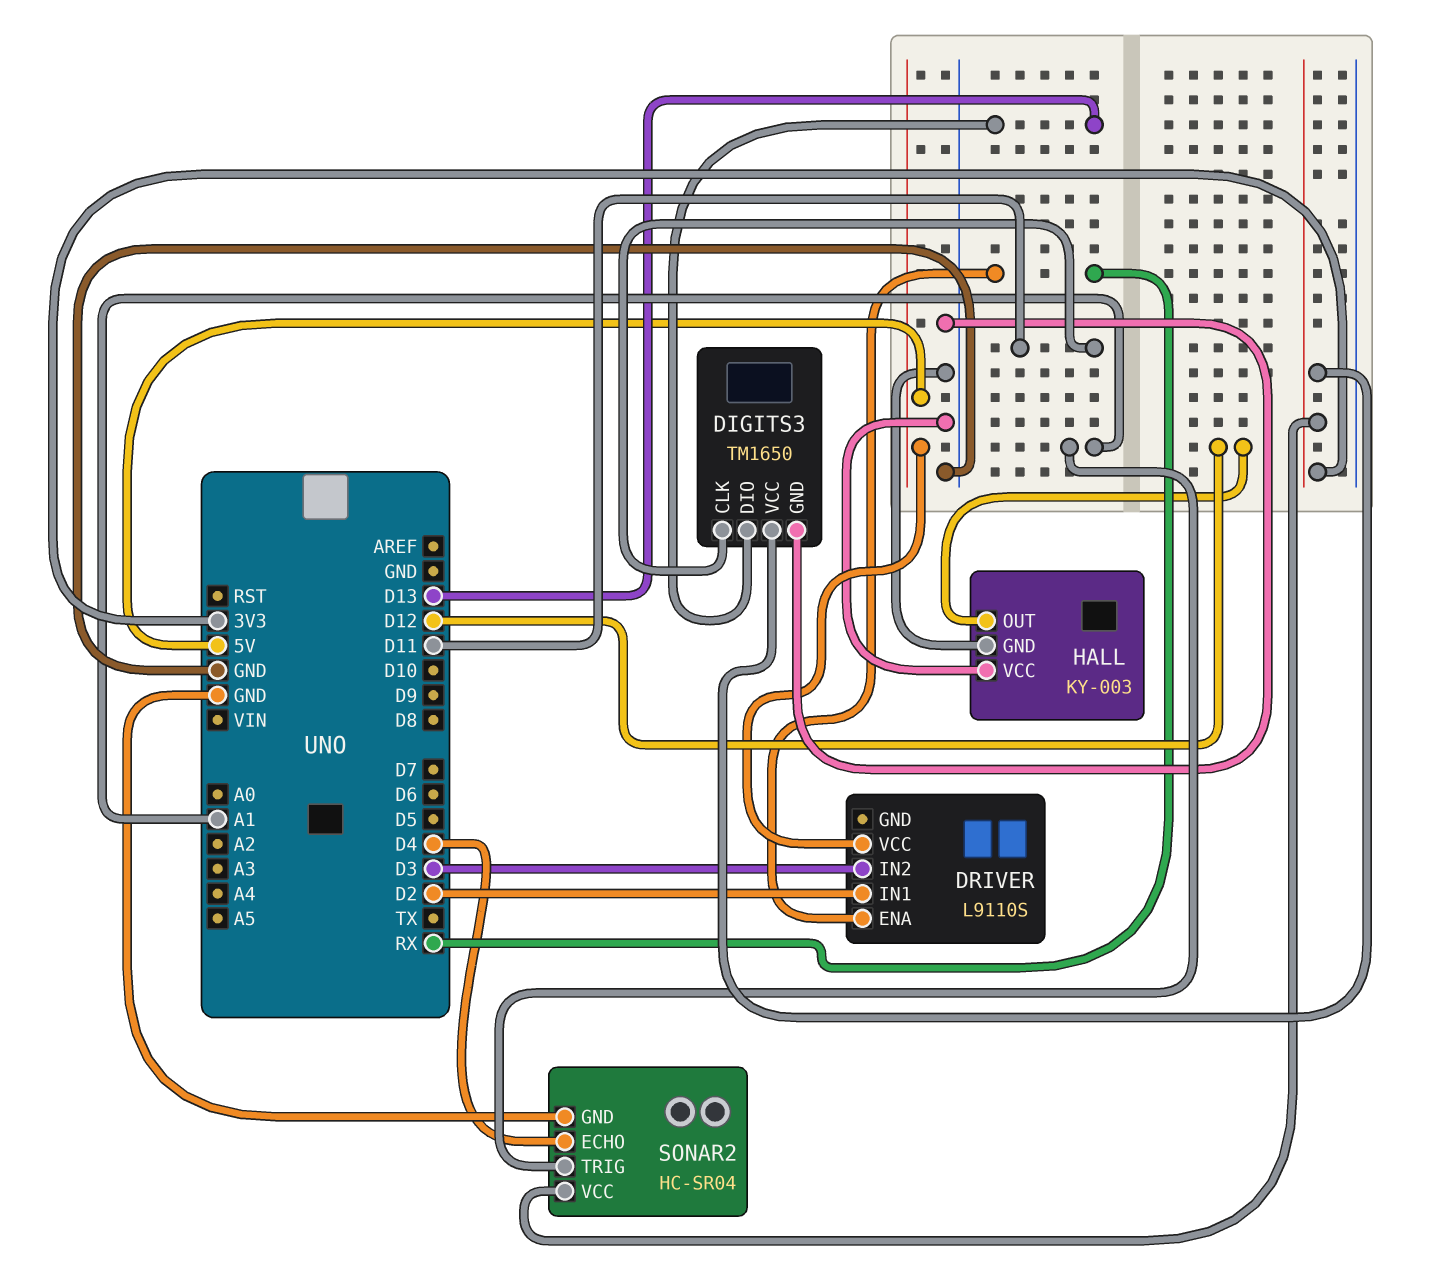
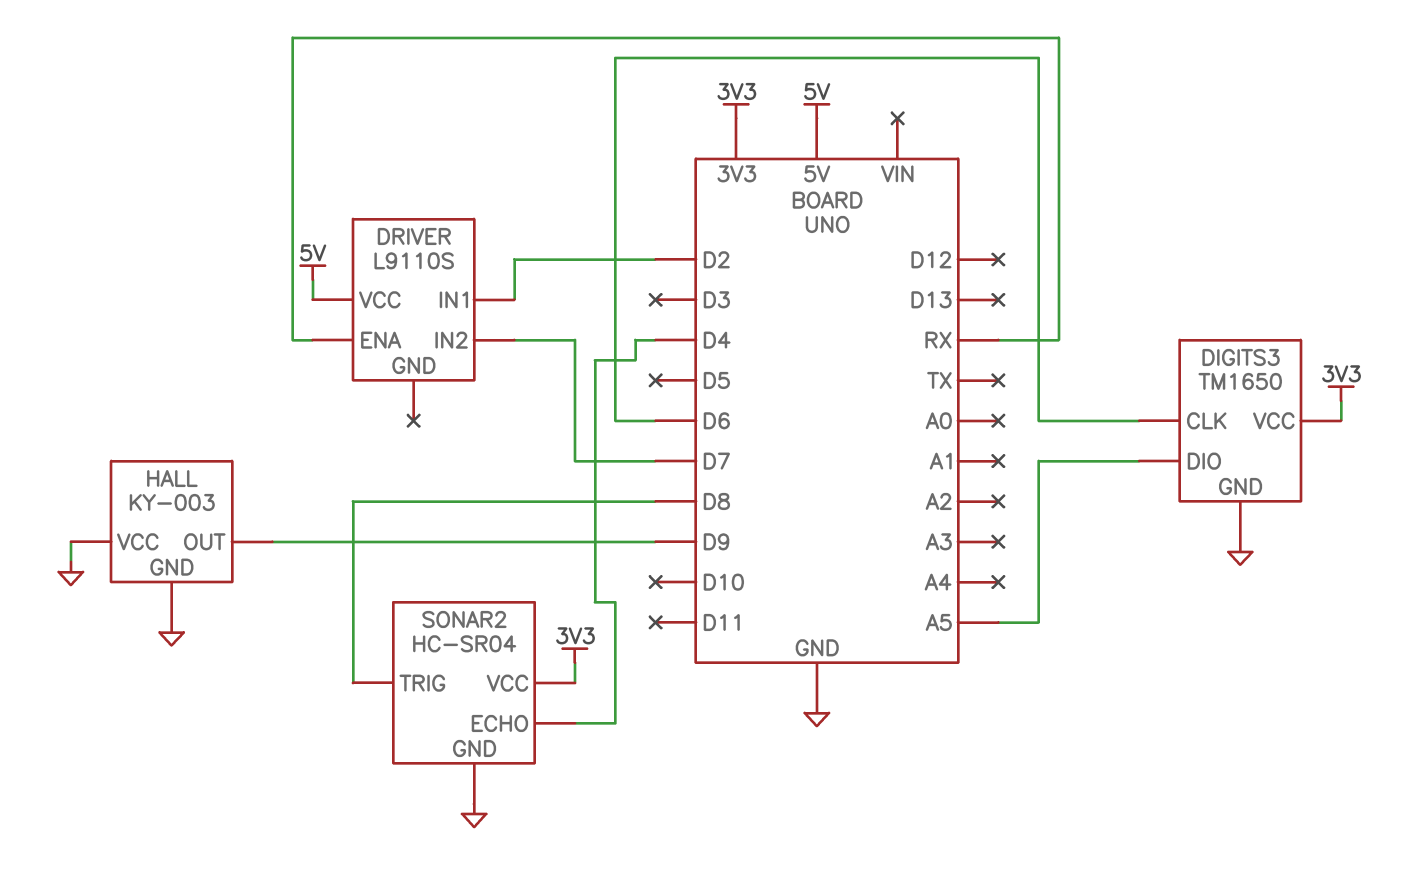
DIGITS3 pin CLK: D11 -> D6
DIGITS3 pin DIO: D13 -> A5
DRIVER pin IN2: D3 -> D7
HALL pin OUT: D12 -> D9
SONAR2 pin TRIG: A1 -> D8

